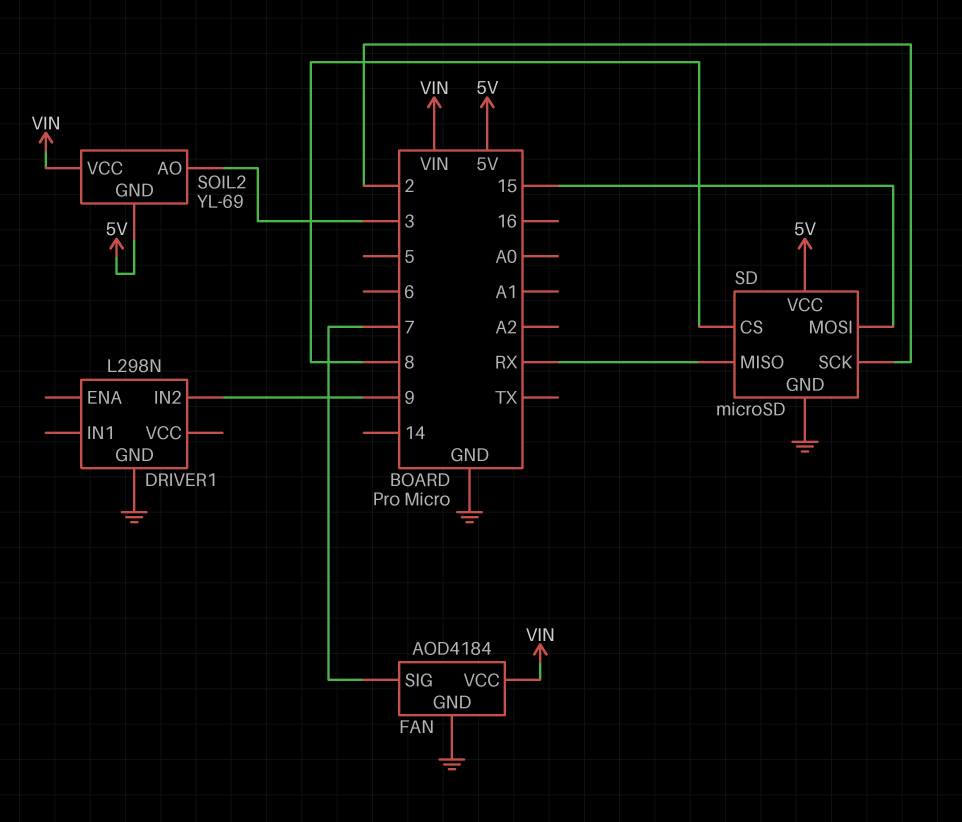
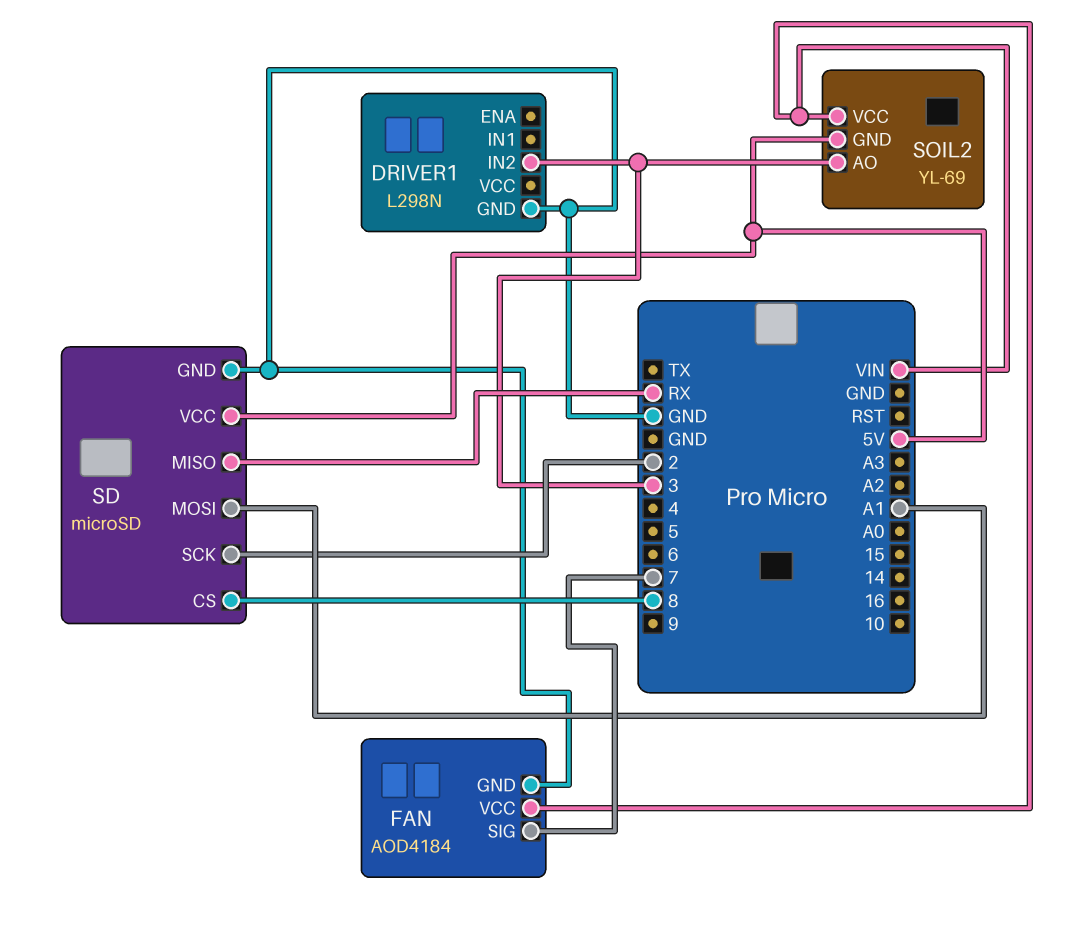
DRIVER1 pin IN2: 9 -> 3
SD pin MOSI: 15 -> A1

